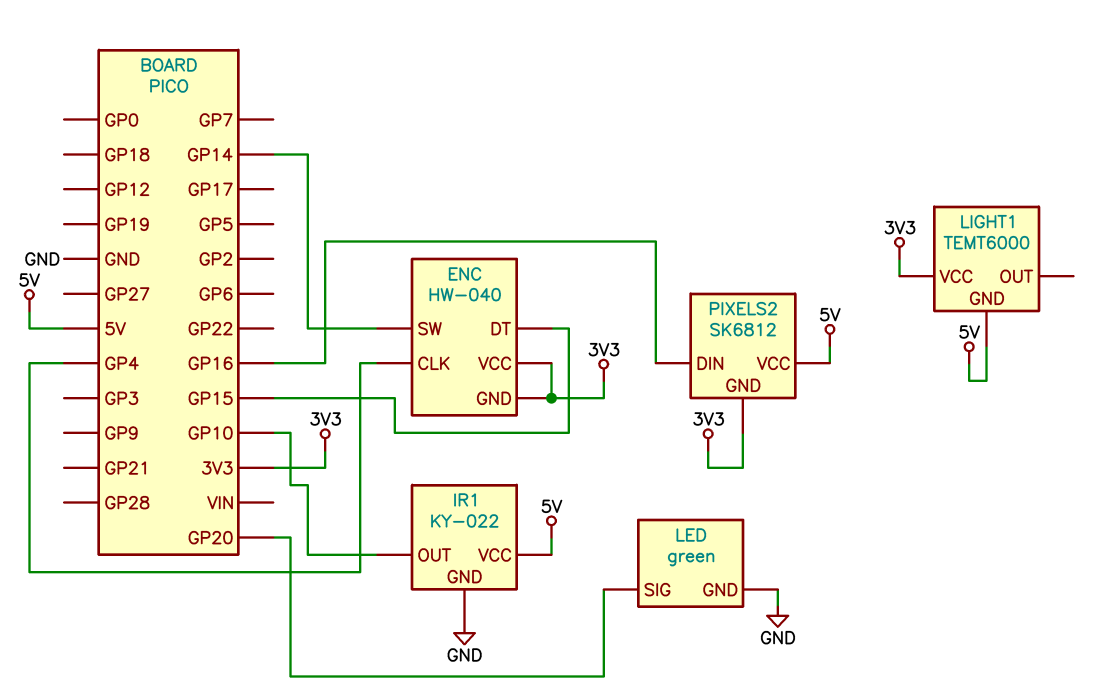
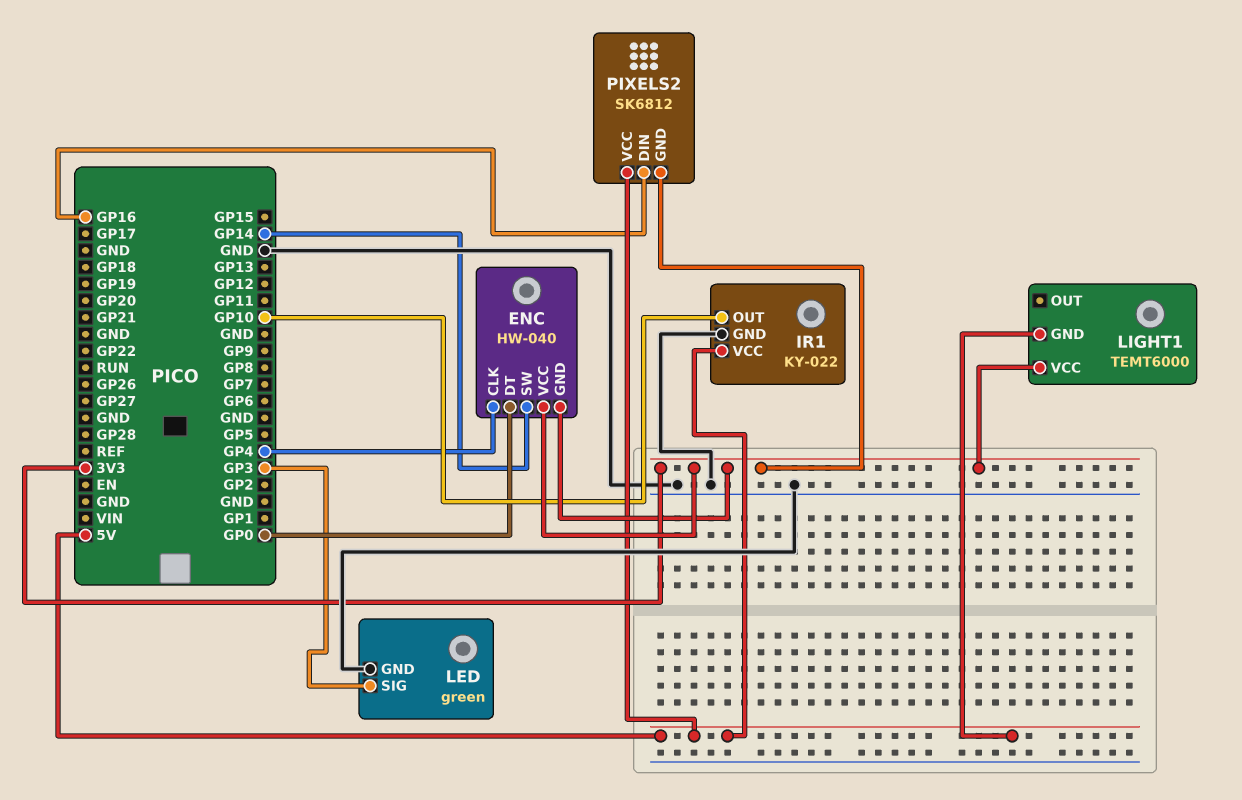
ENC pin DT: GP15 -> GP0
LED pin SIG: GP20 -> GP3

